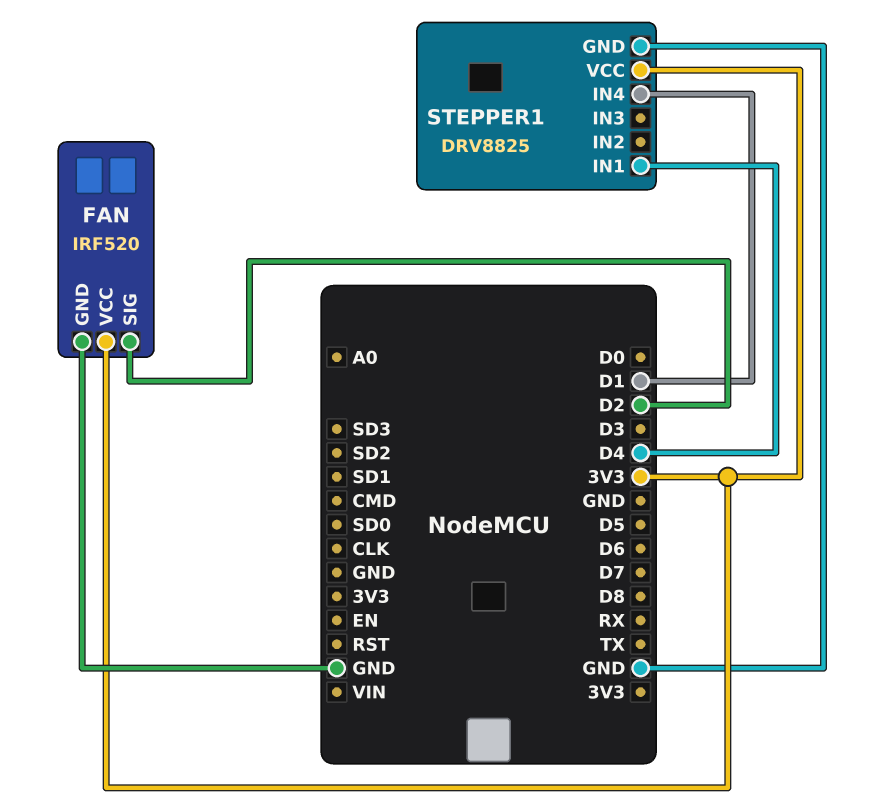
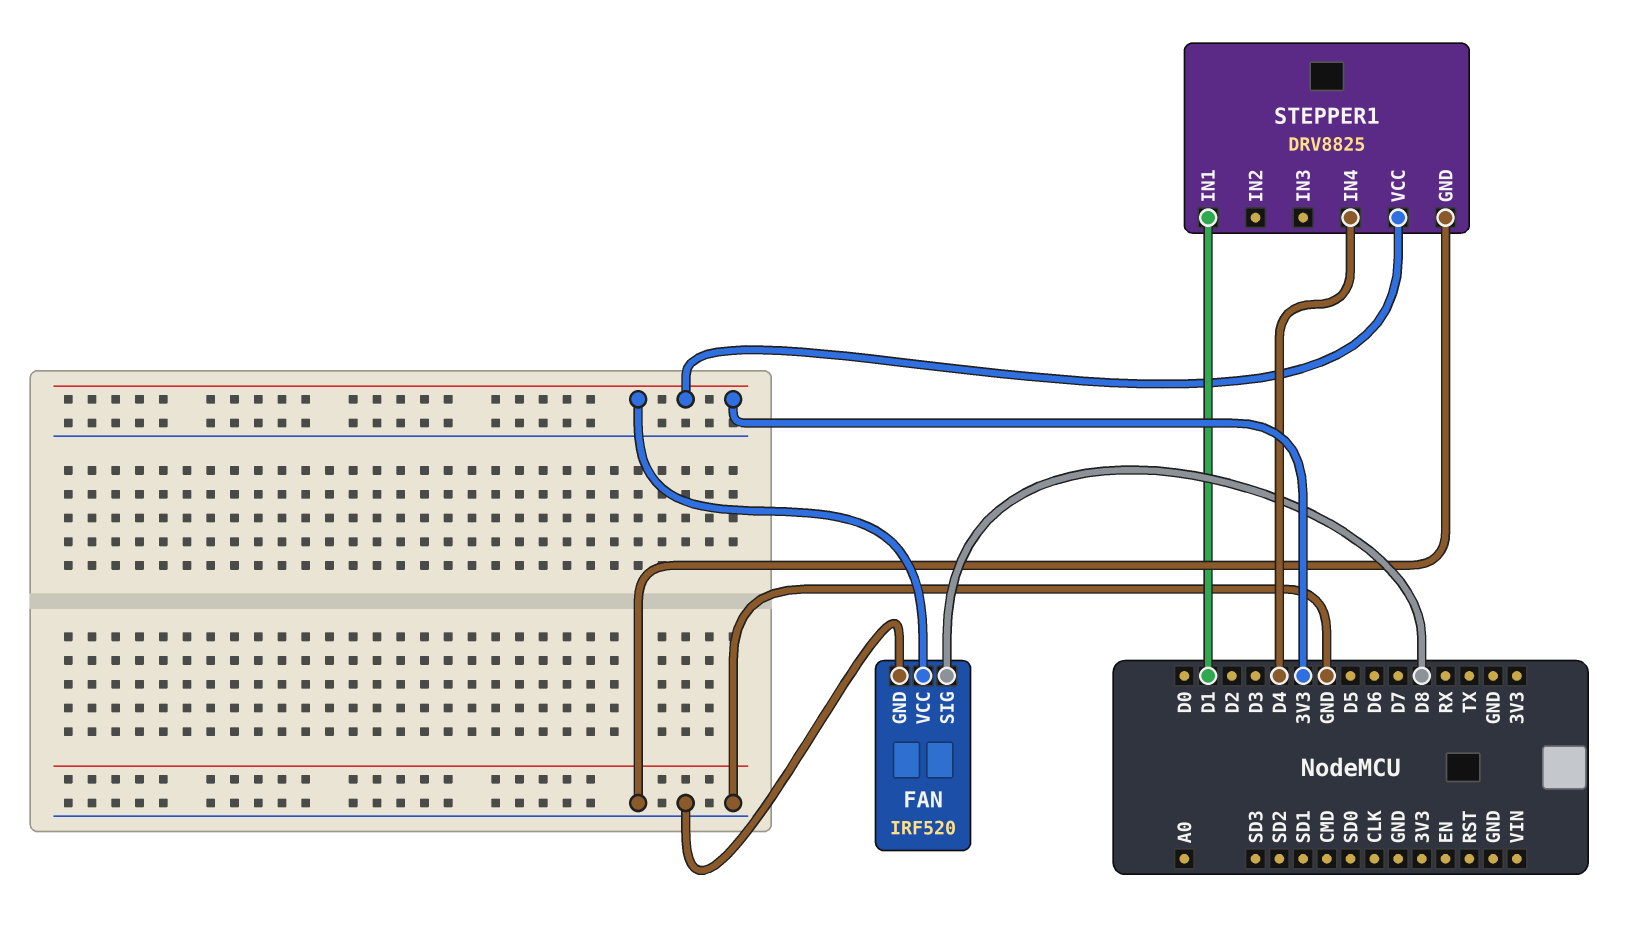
FAN pin SIG: D2 -> D8
STEPPER1 pin IN1: D4 -> D1
STEPPER1 pin IN4: D1 -> D4

